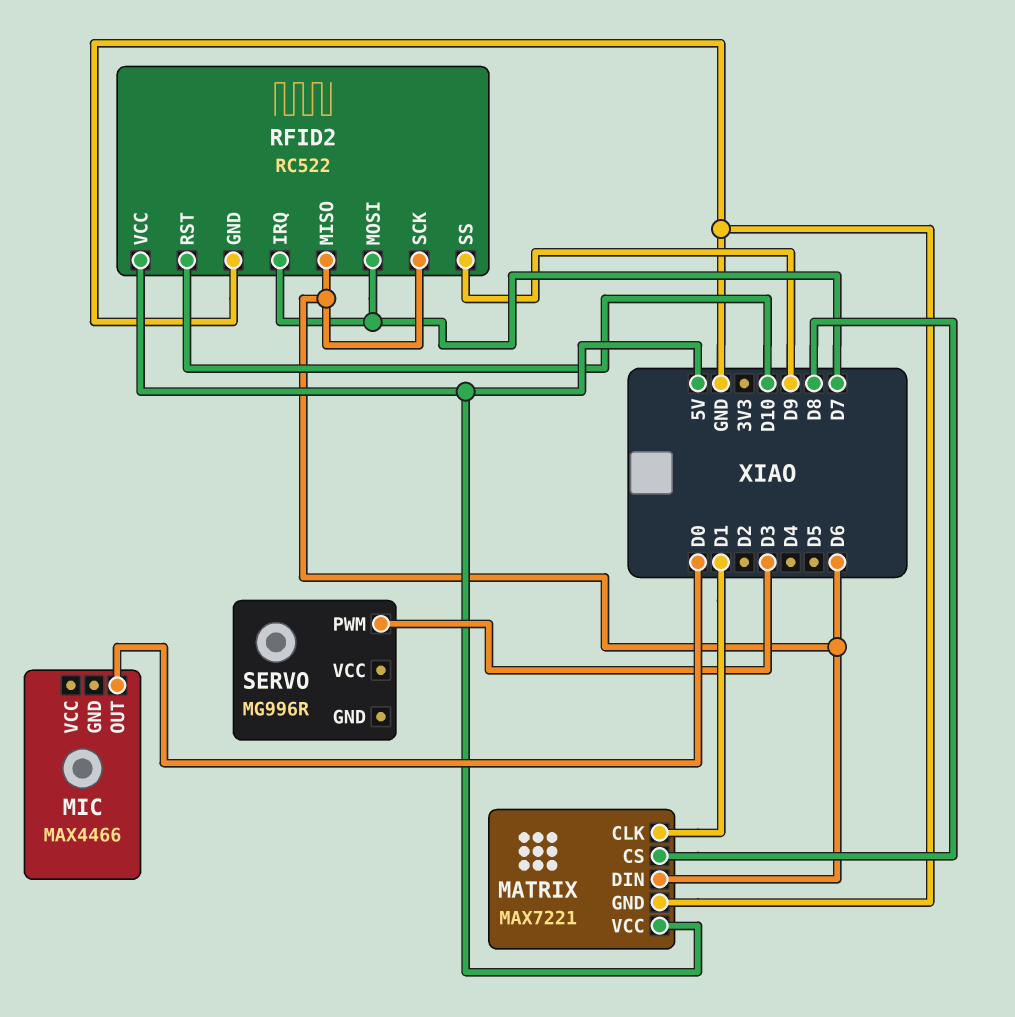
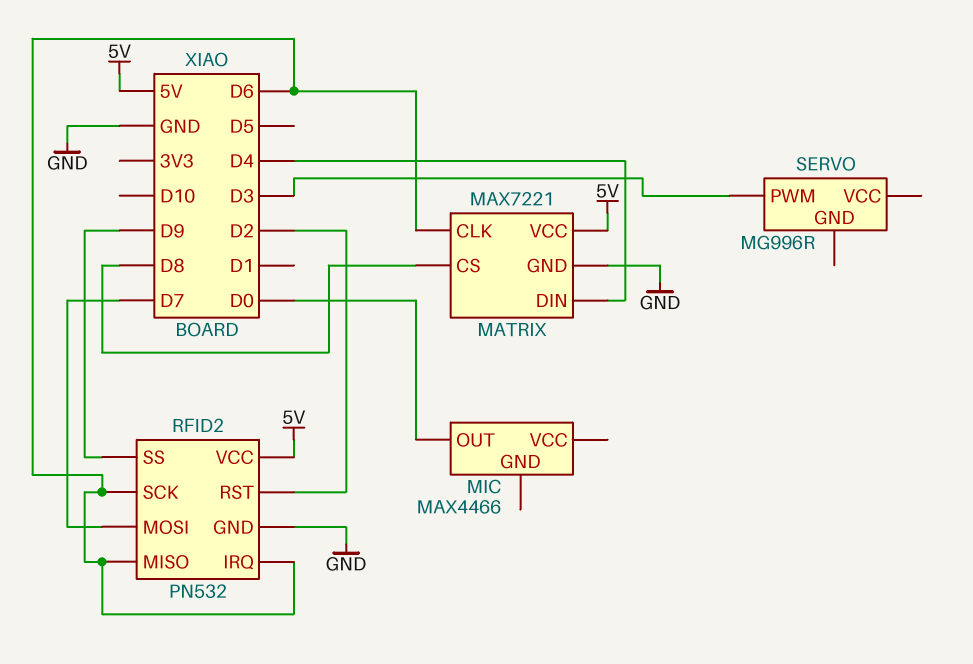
MATRIX pin CLK: D1 -> D6
MATRIX pin DIN: D6 -> D4
RFID2: RC522 -> PN532
RFID2 pin IRQ: D7 -> D6
RFID2 pin RST: D10 -> D2

